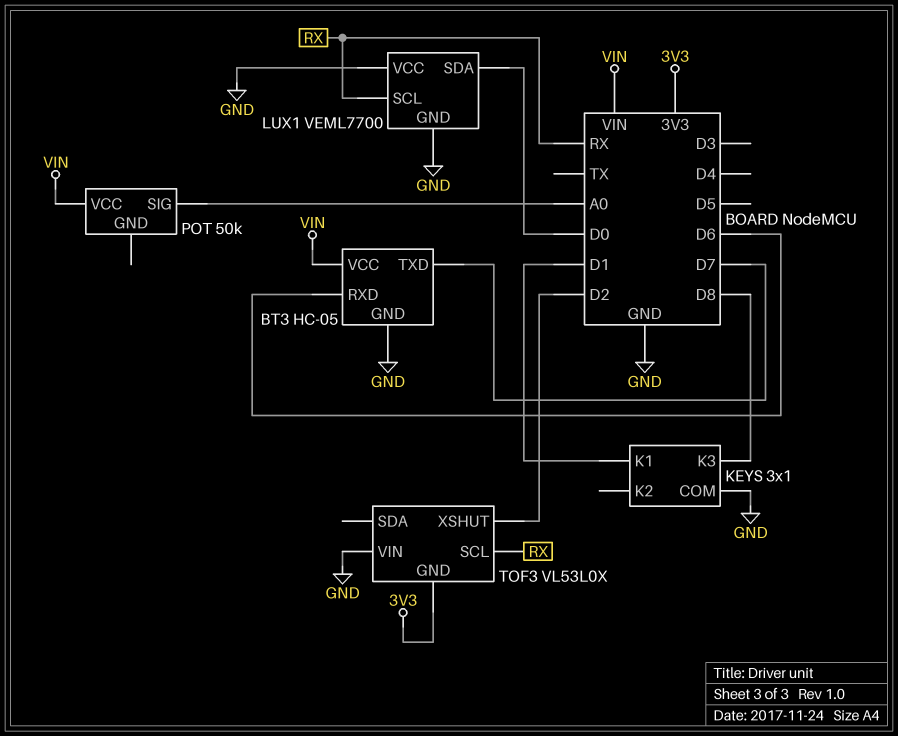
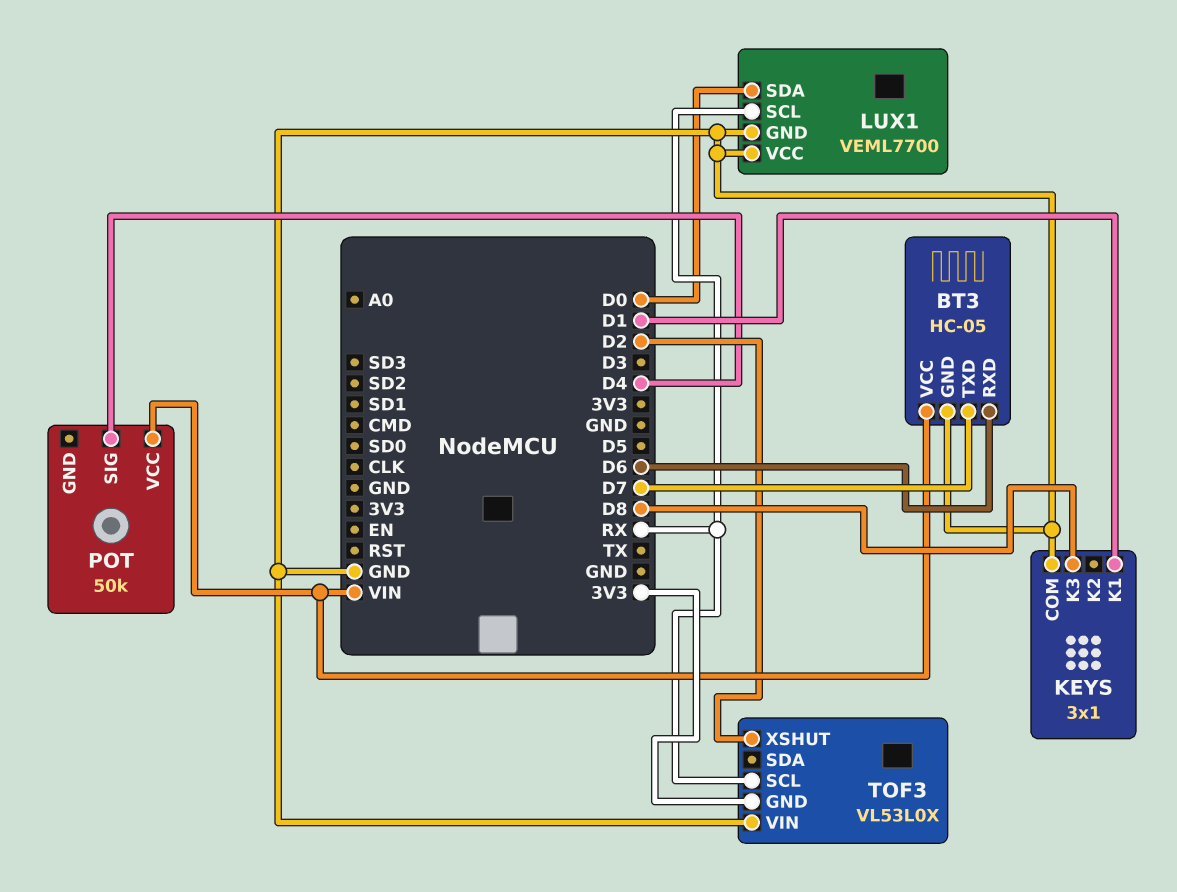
POT pin SIG: A0 -> D4

